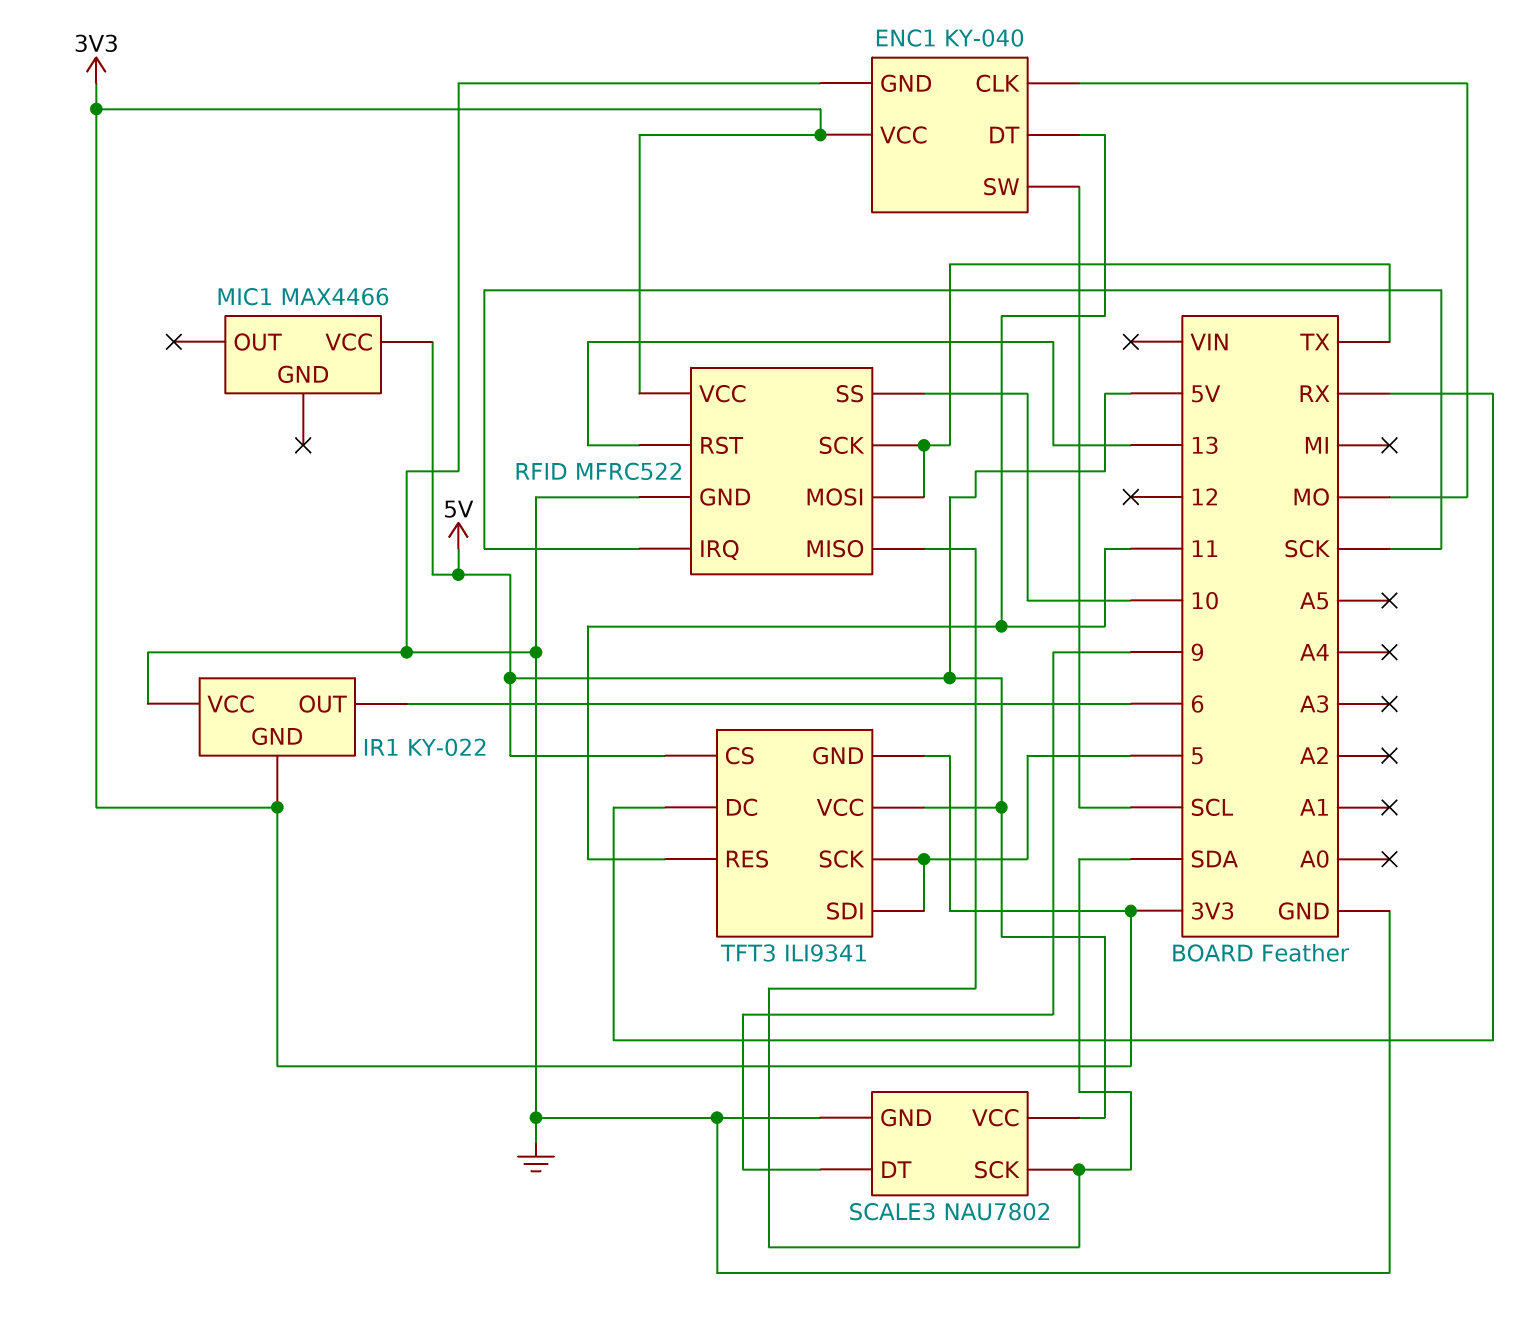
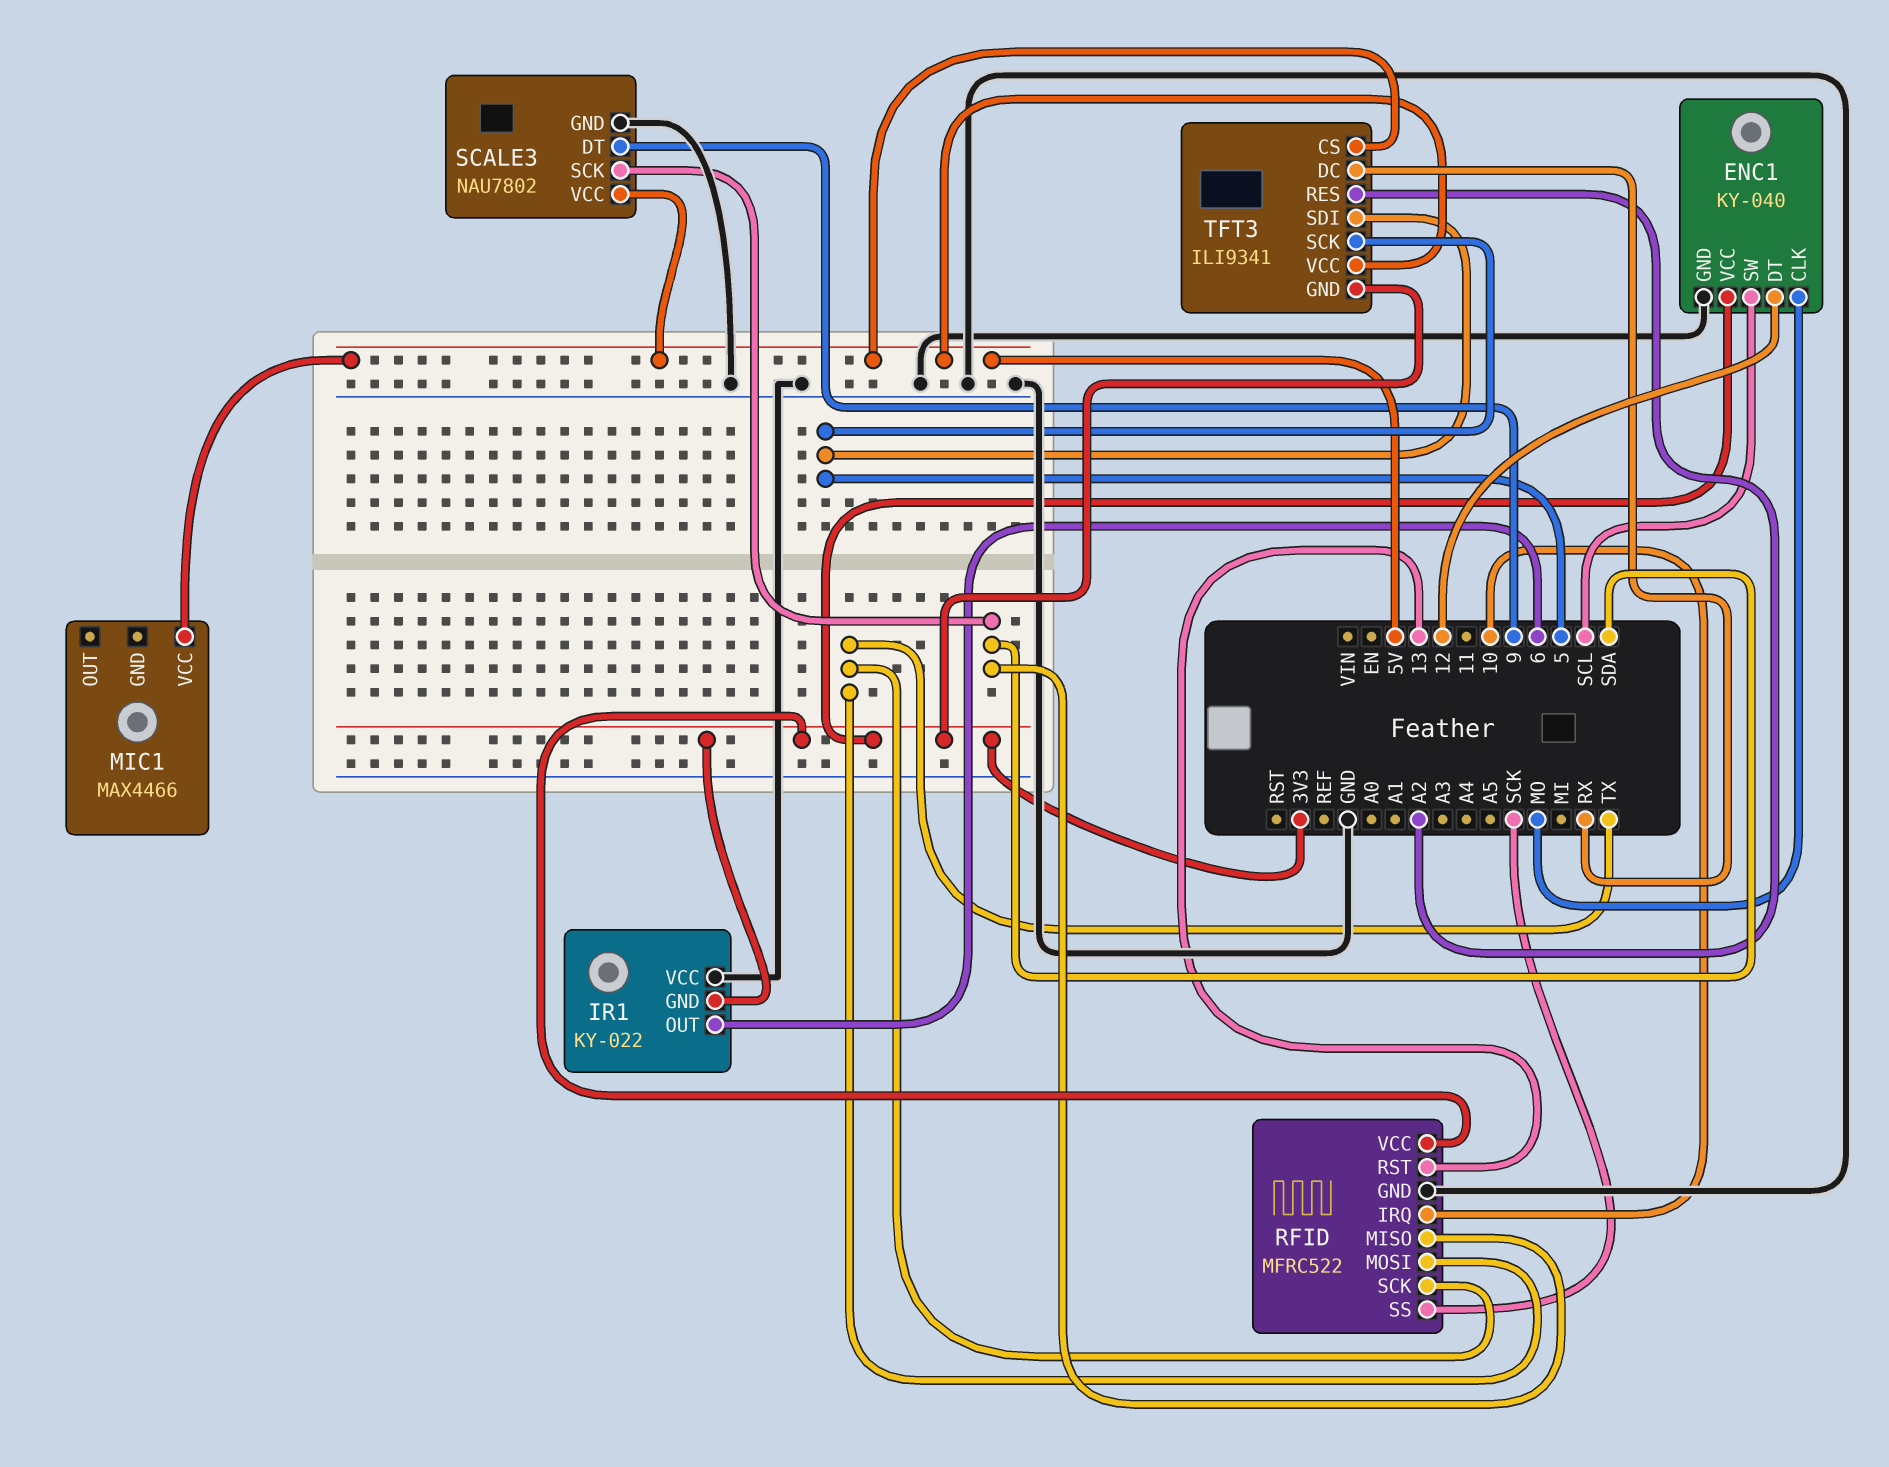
ENC1 pin DT: 11 -> 12
RFID pin IRQ: SCK -> 10
RFID pin SS: 10 -> SCK
TFT3 pin RES: 11 -> A2

